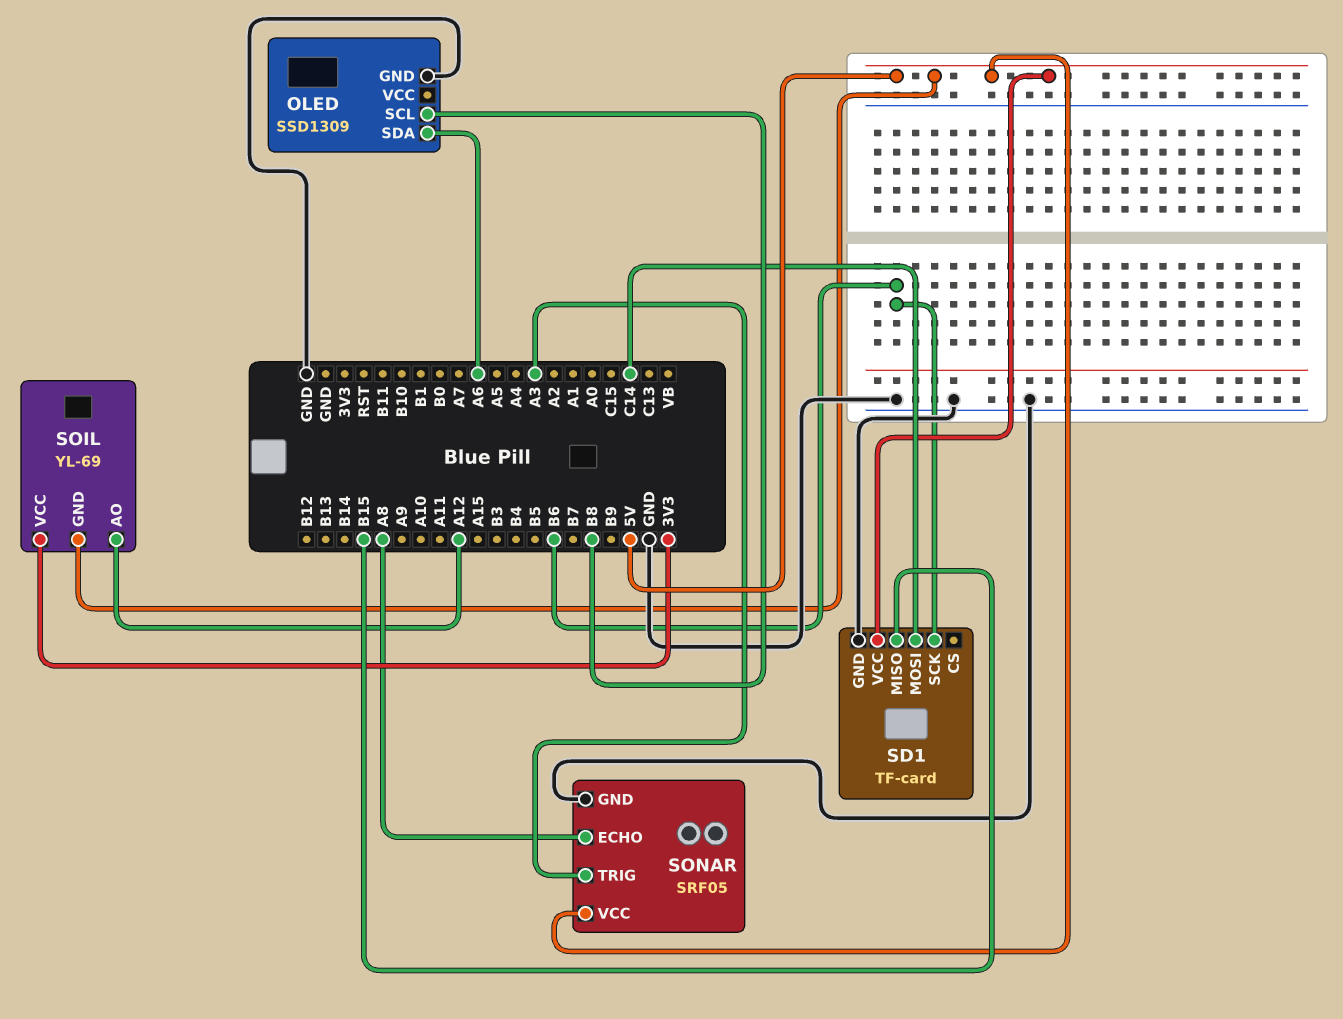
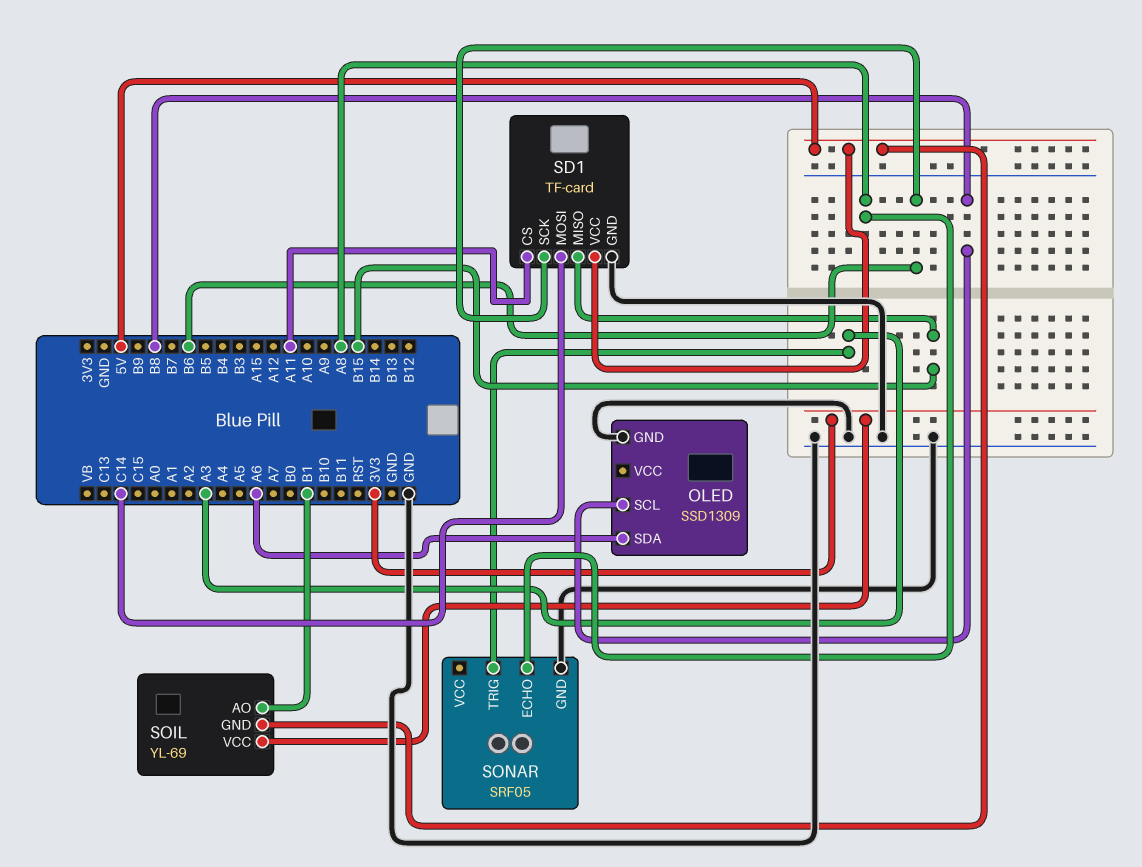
SD1 pin CS: none -> A11
SOIL pin AO: A12 -> B1
SONAR pin VCC: 5V -> none

